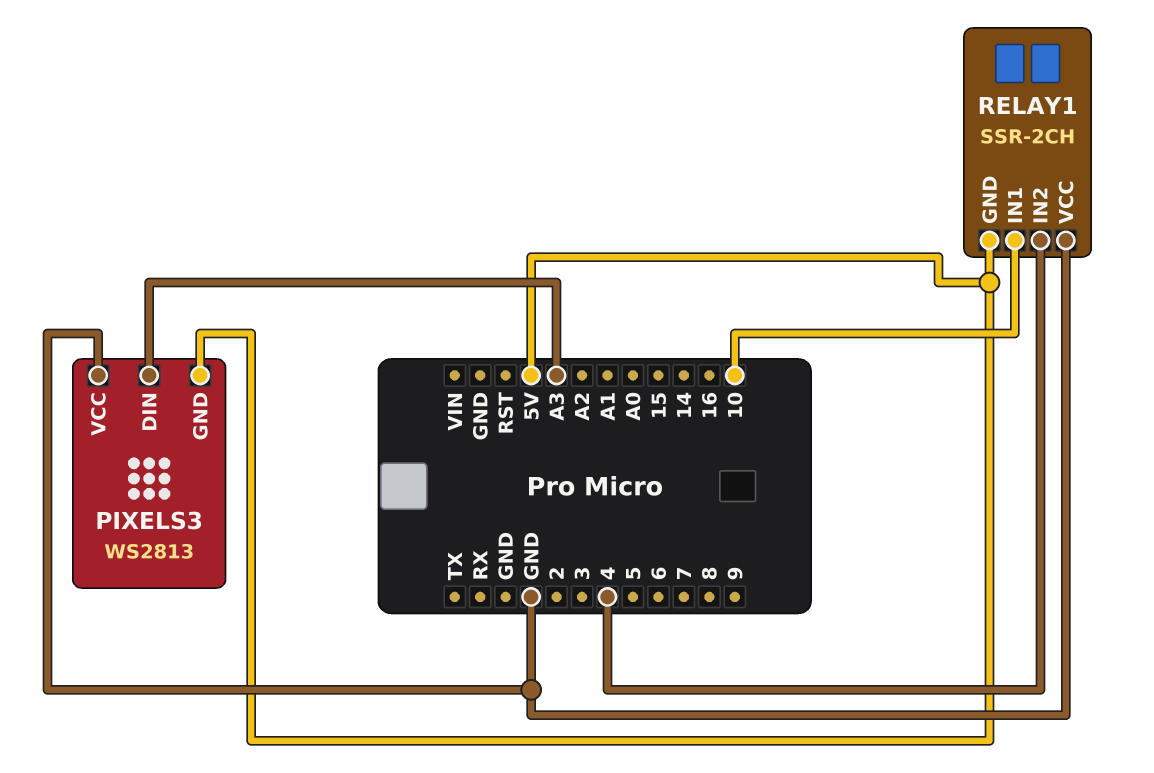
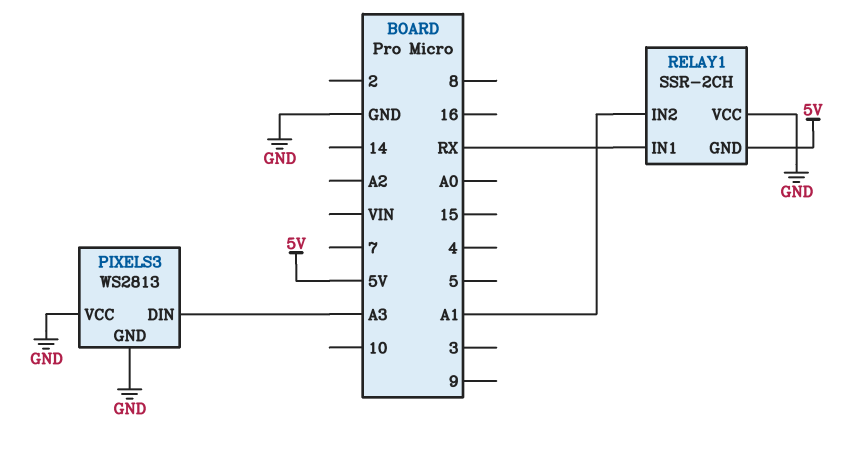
PIXELS3 pin GND: 5V -> GND
RELAY1 pin IN1: 10 -> RX
RELAY1 pin IN2: 4 -> A1

